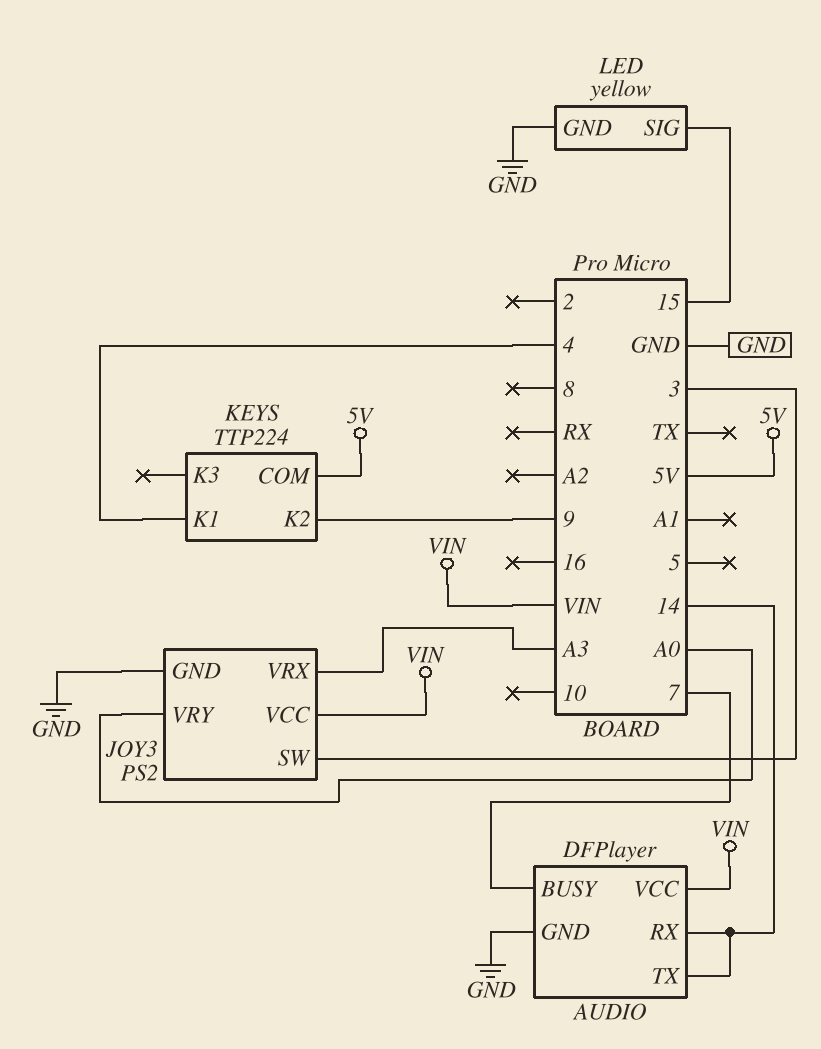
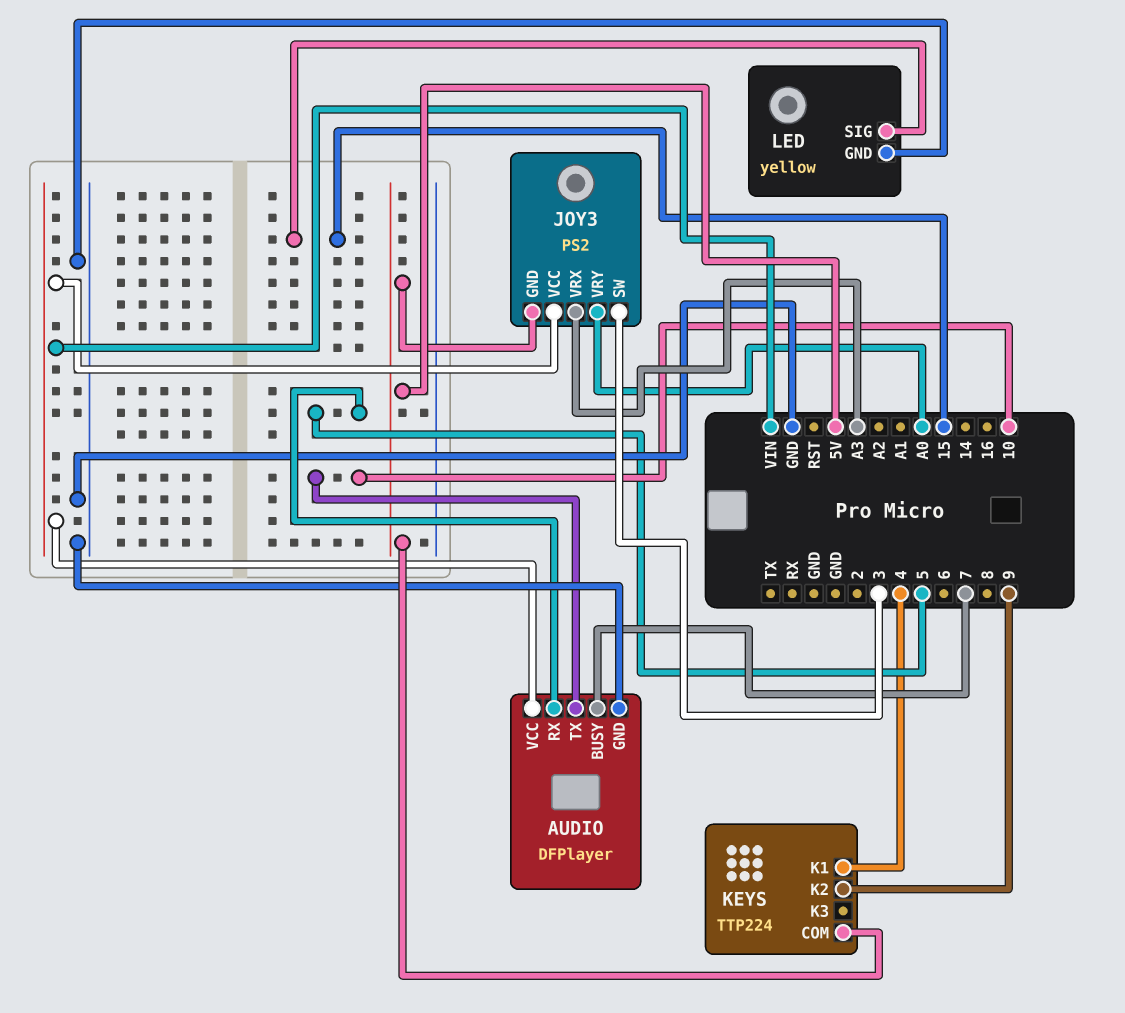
AUDIO pin RX: 14 -> 5
AUDIO pin TX: 14 -> 10
JOY3 pin GND: GND -> 5V

